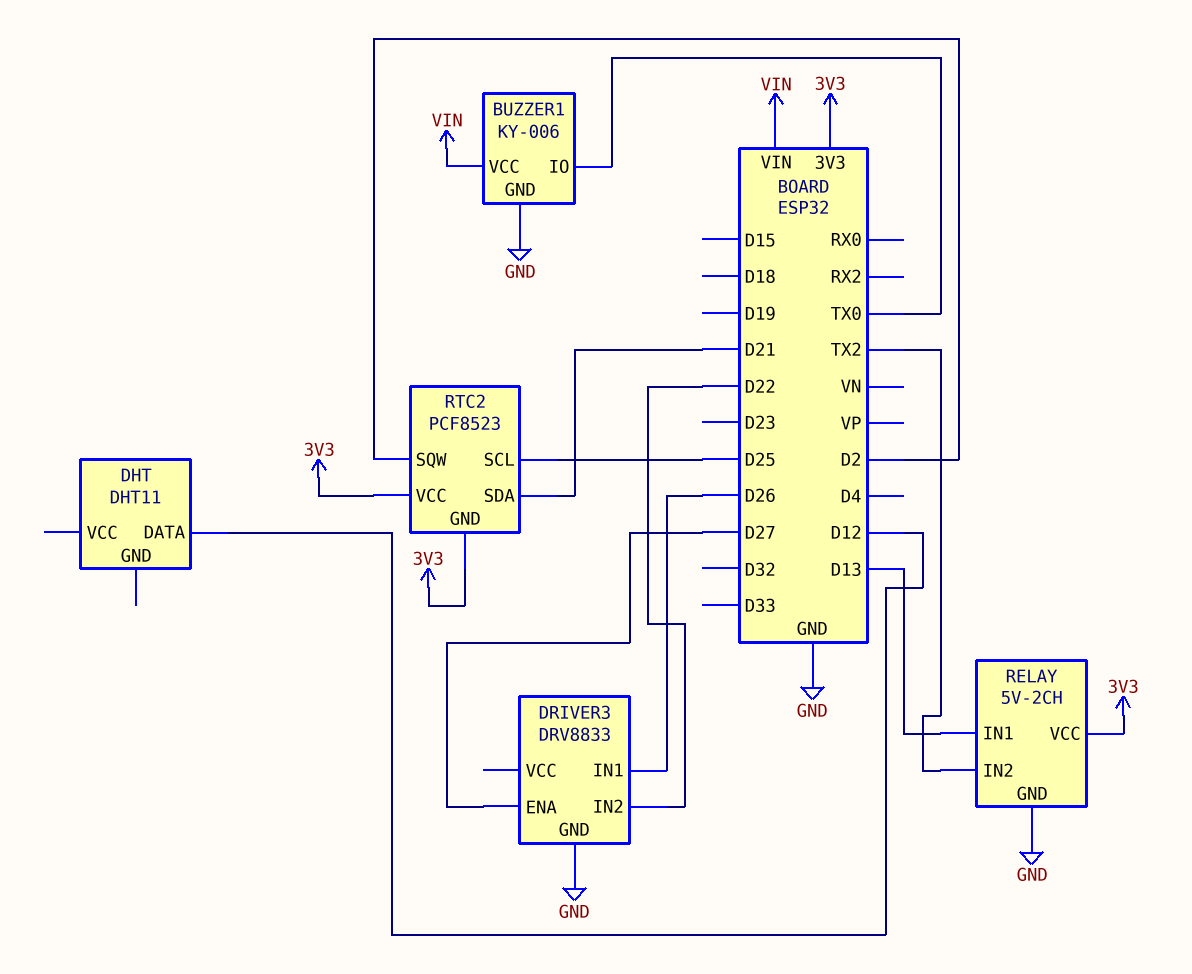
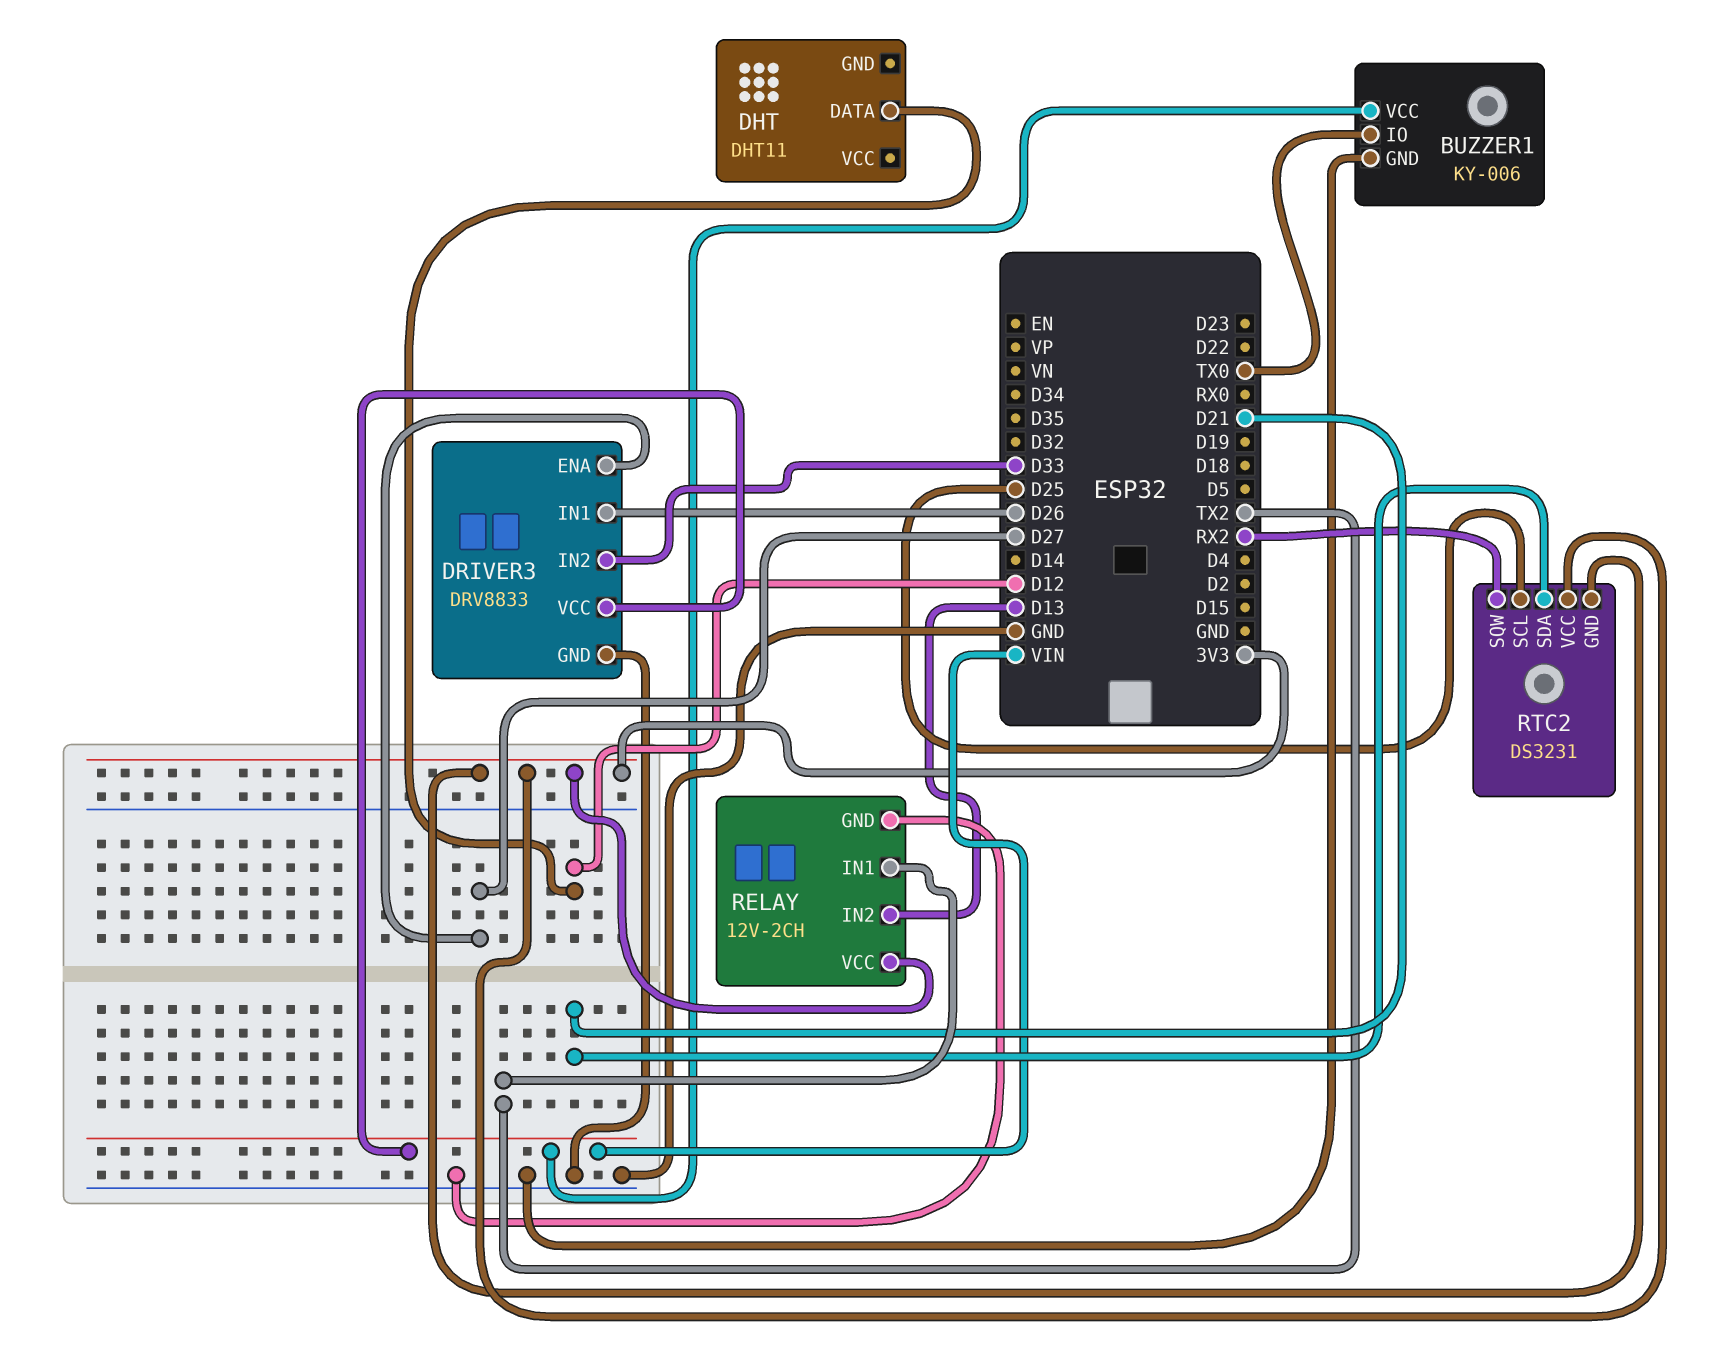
DRIVER3 pin IN2: D22 -> D33
DRIVER3 pin VCC: none -> VIN
RELAY: 5V-2CH -> 12V-2CH
RELAY pin IN1: D13 -> TX2
RELAY pin IN2: TX2 -> D13
RTC2: PCF8523 -> DS3231
RTC2 pin SQW: D2 -> RX2

